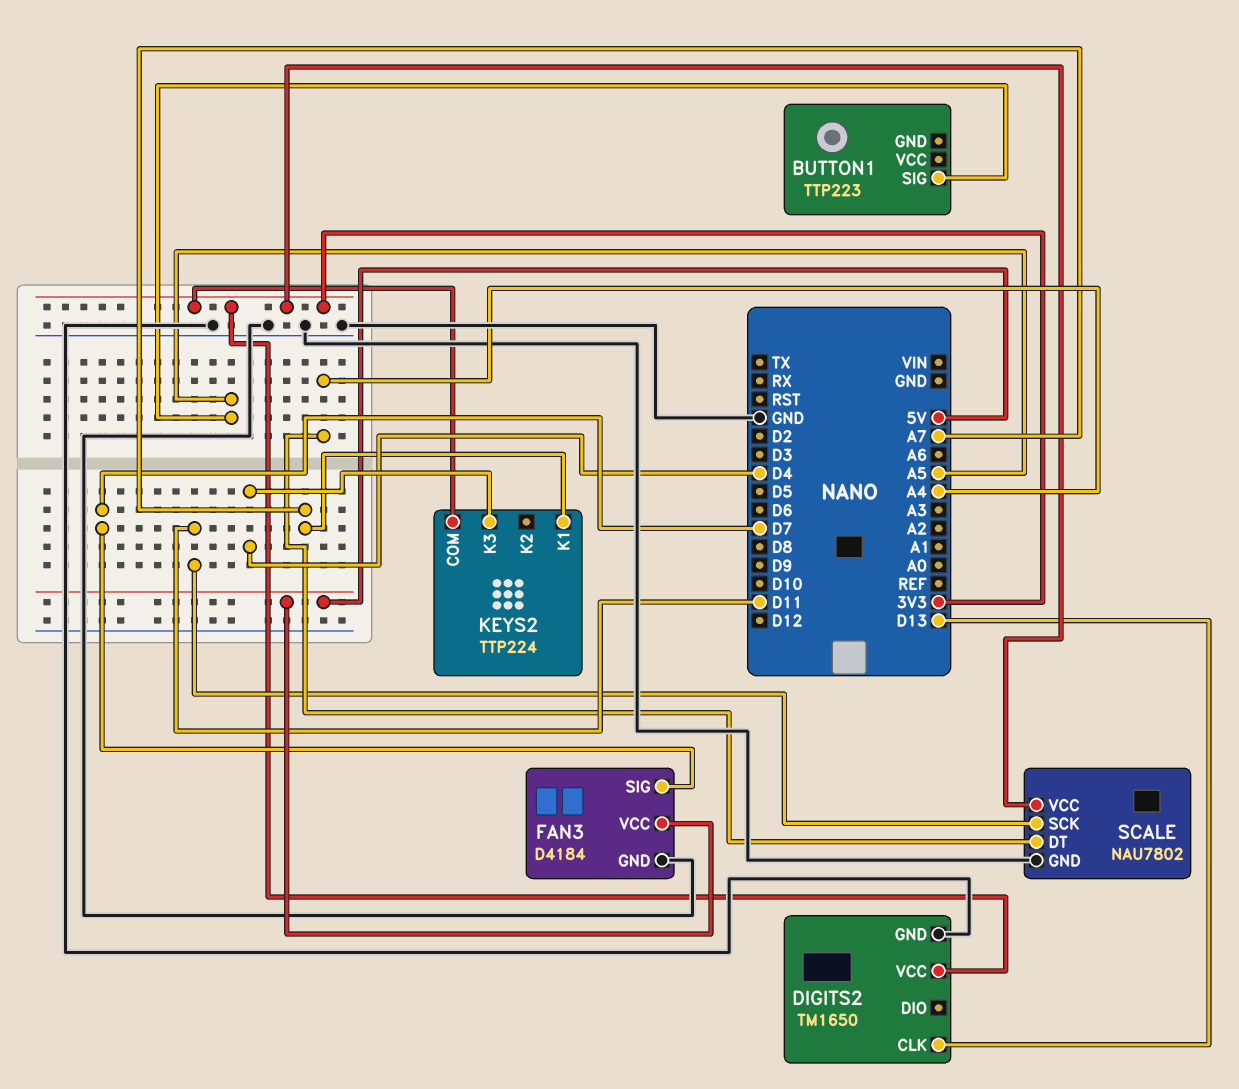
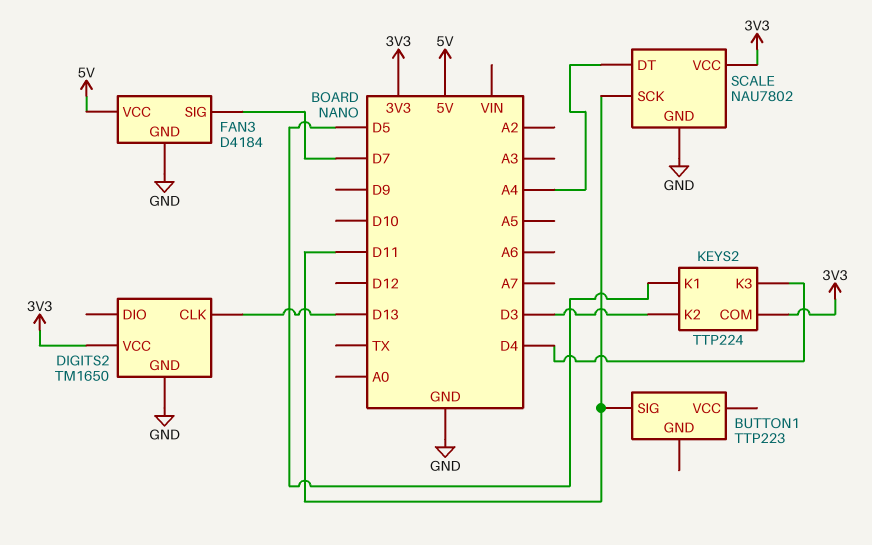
BUTTON1 pin SIG: A5 -> D11
KEYS2 pin K1: A7 -> D5
KEYS2 pin K2: none -> D3

